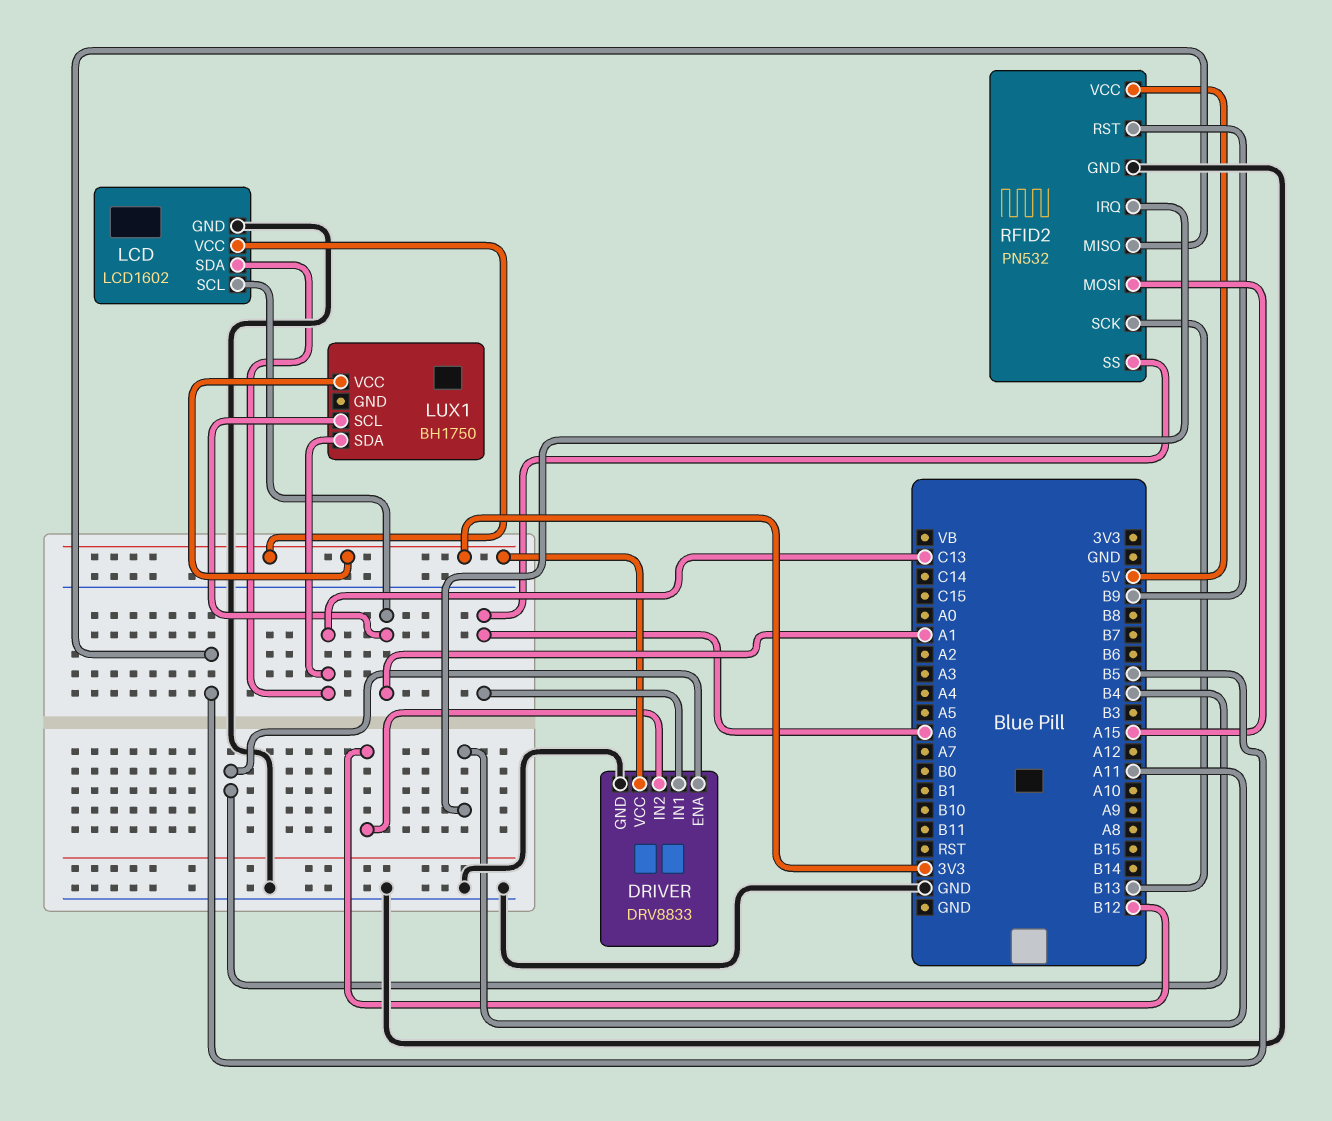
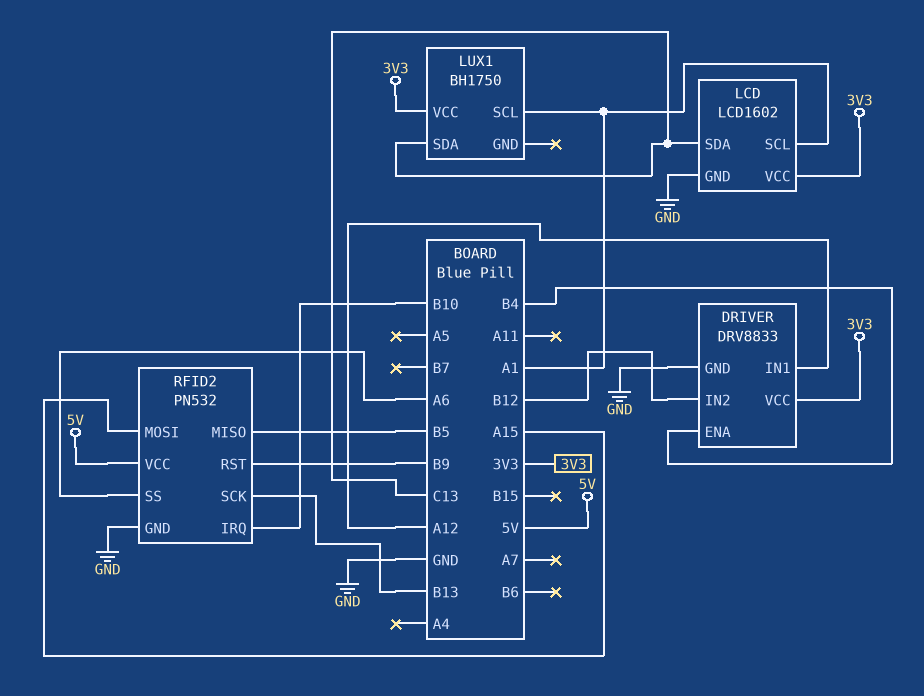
DRIVER pin IN1: A6 -> A12
RFID2 pin IRQ: A11 -> B10

